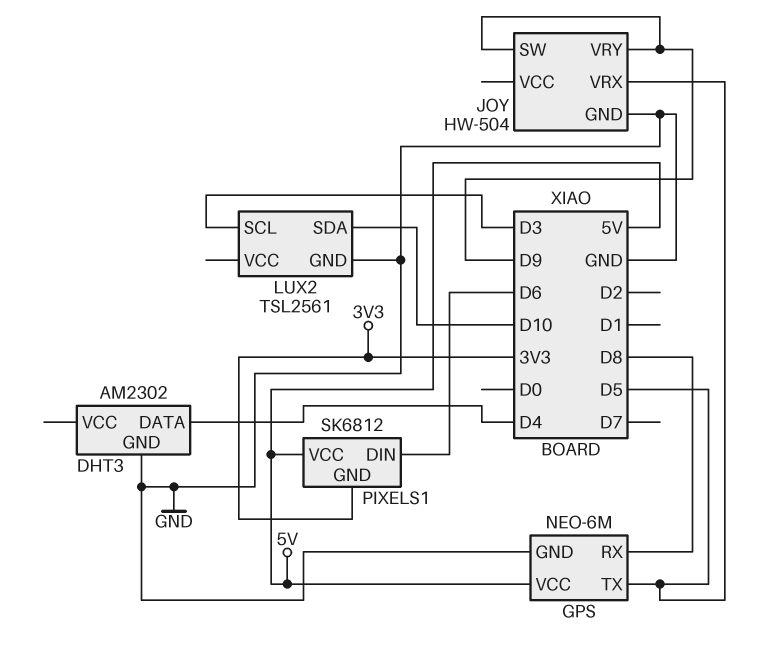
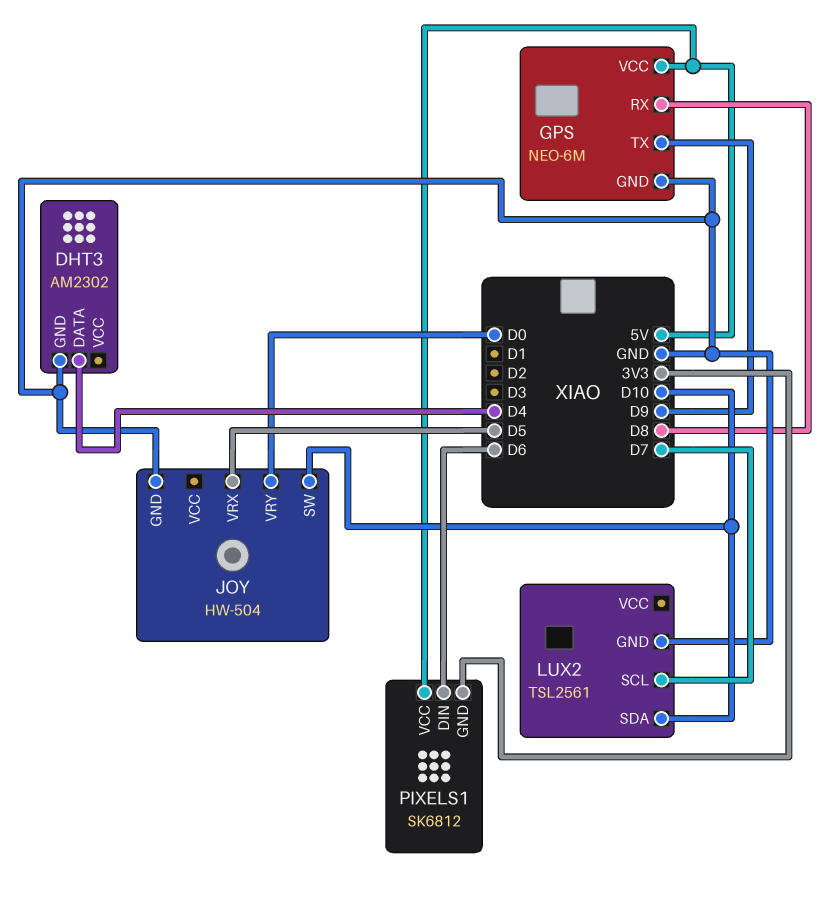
GPS pin TX: D5 -> D9
JOY pin SW: D9 -> D10
JOY pin VRY: D9 -> D0
LUX2 pin SCL: D3 -> D7

